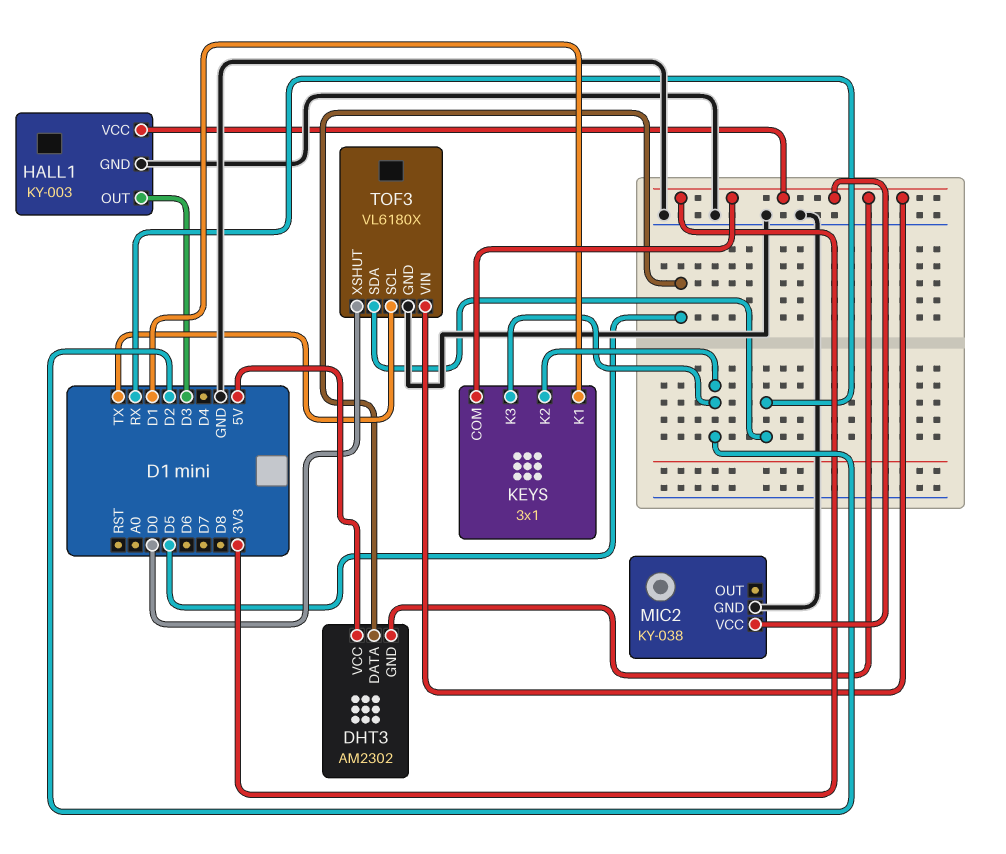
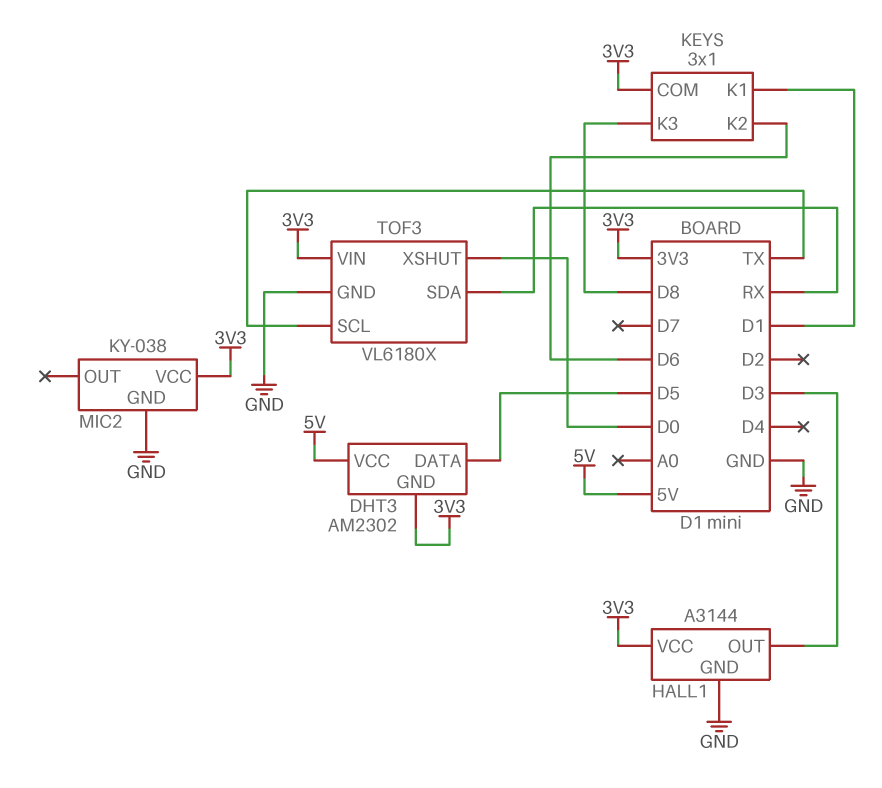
HALL1: KY-003 -> A3144
KEYS pin K2: D2 -> D6
KEYS pin K3: D2 -> D8

